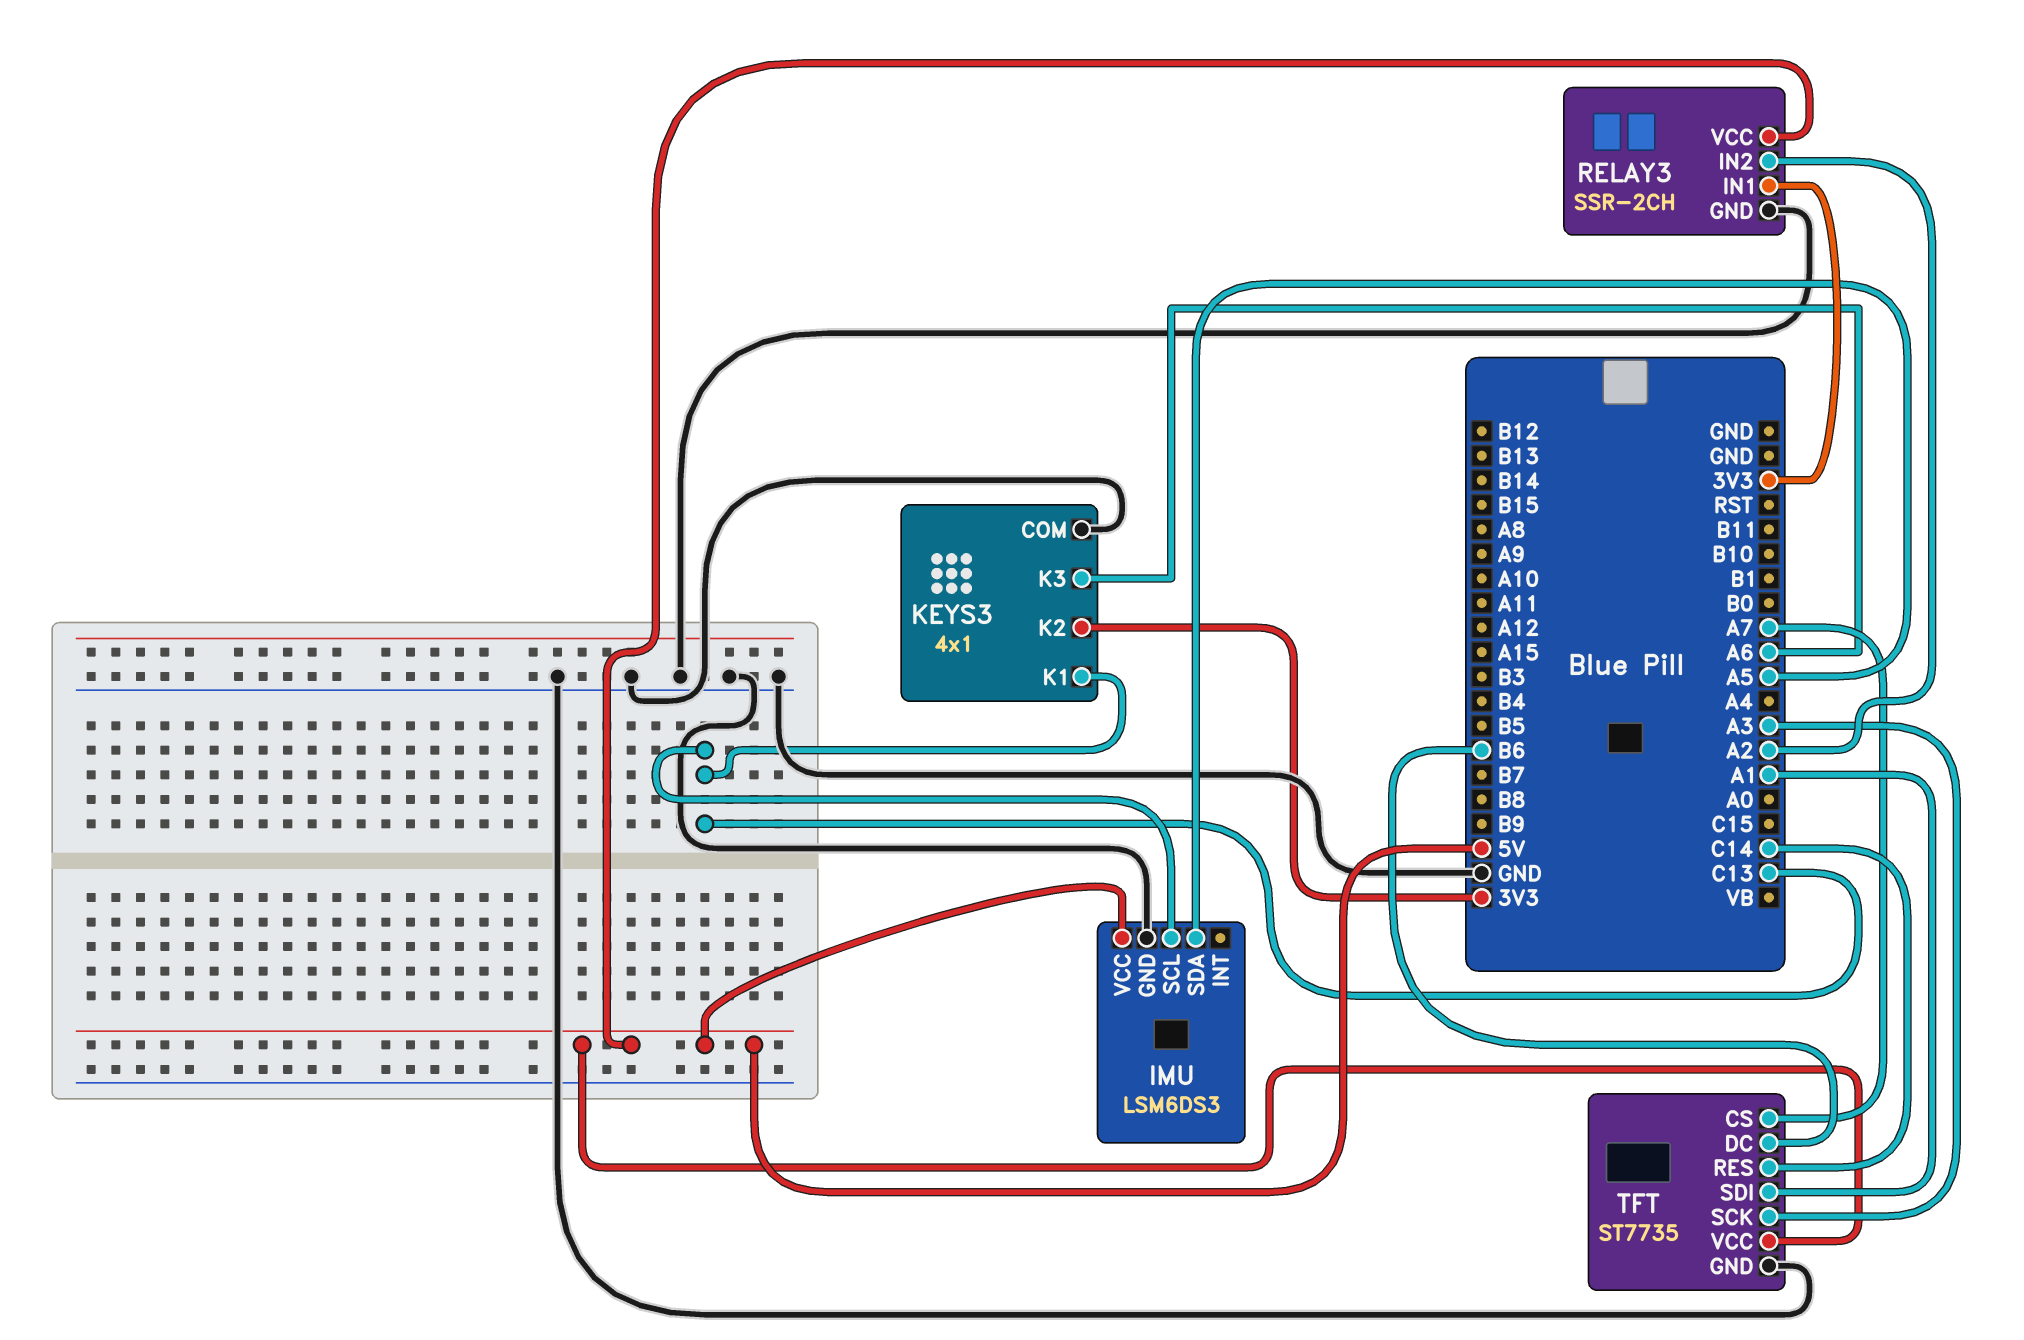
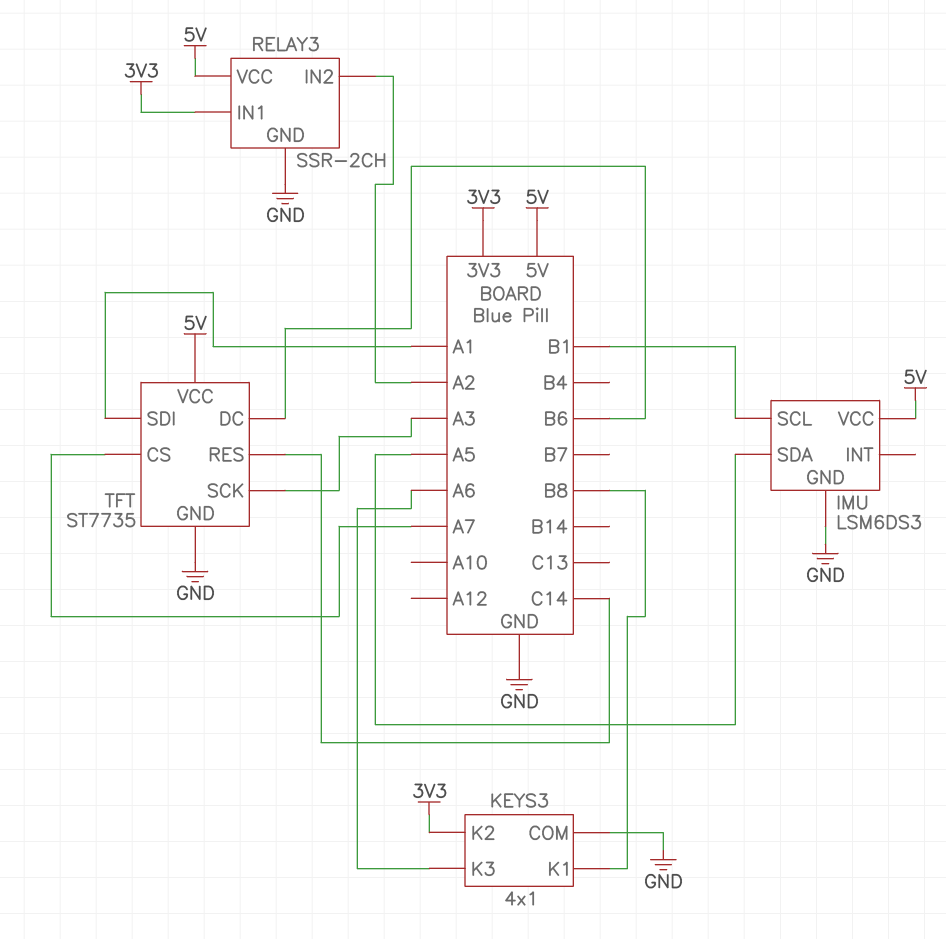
IMU pin SCL: C13 -> B1
KEYS3 pin K1: C13 -> B8

